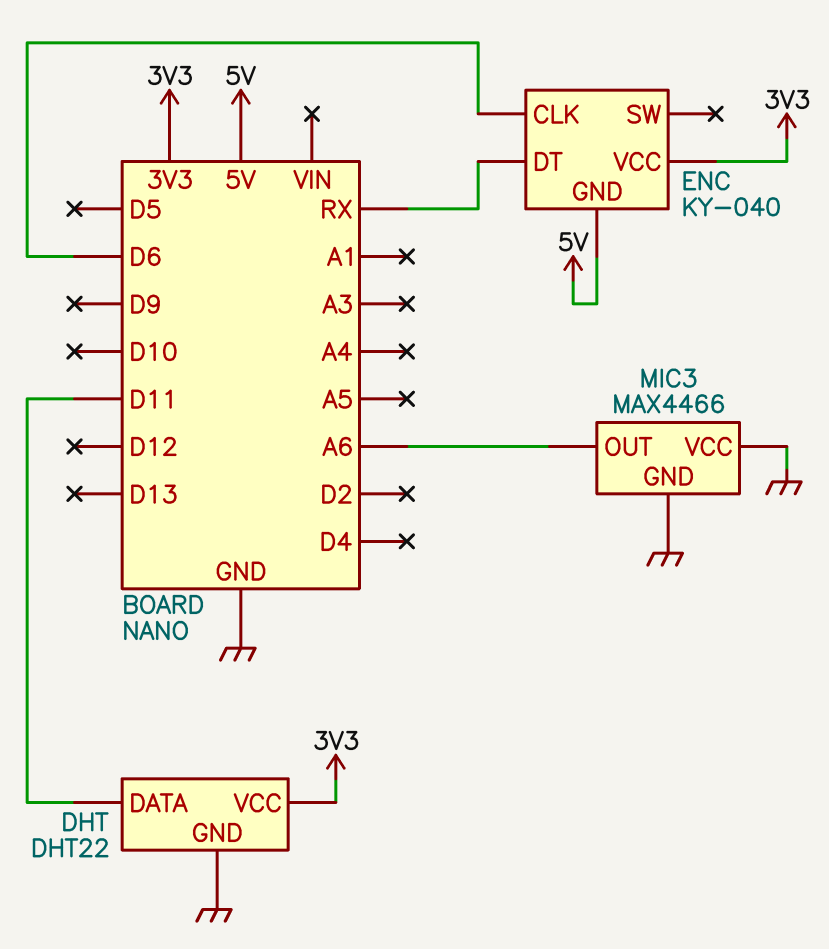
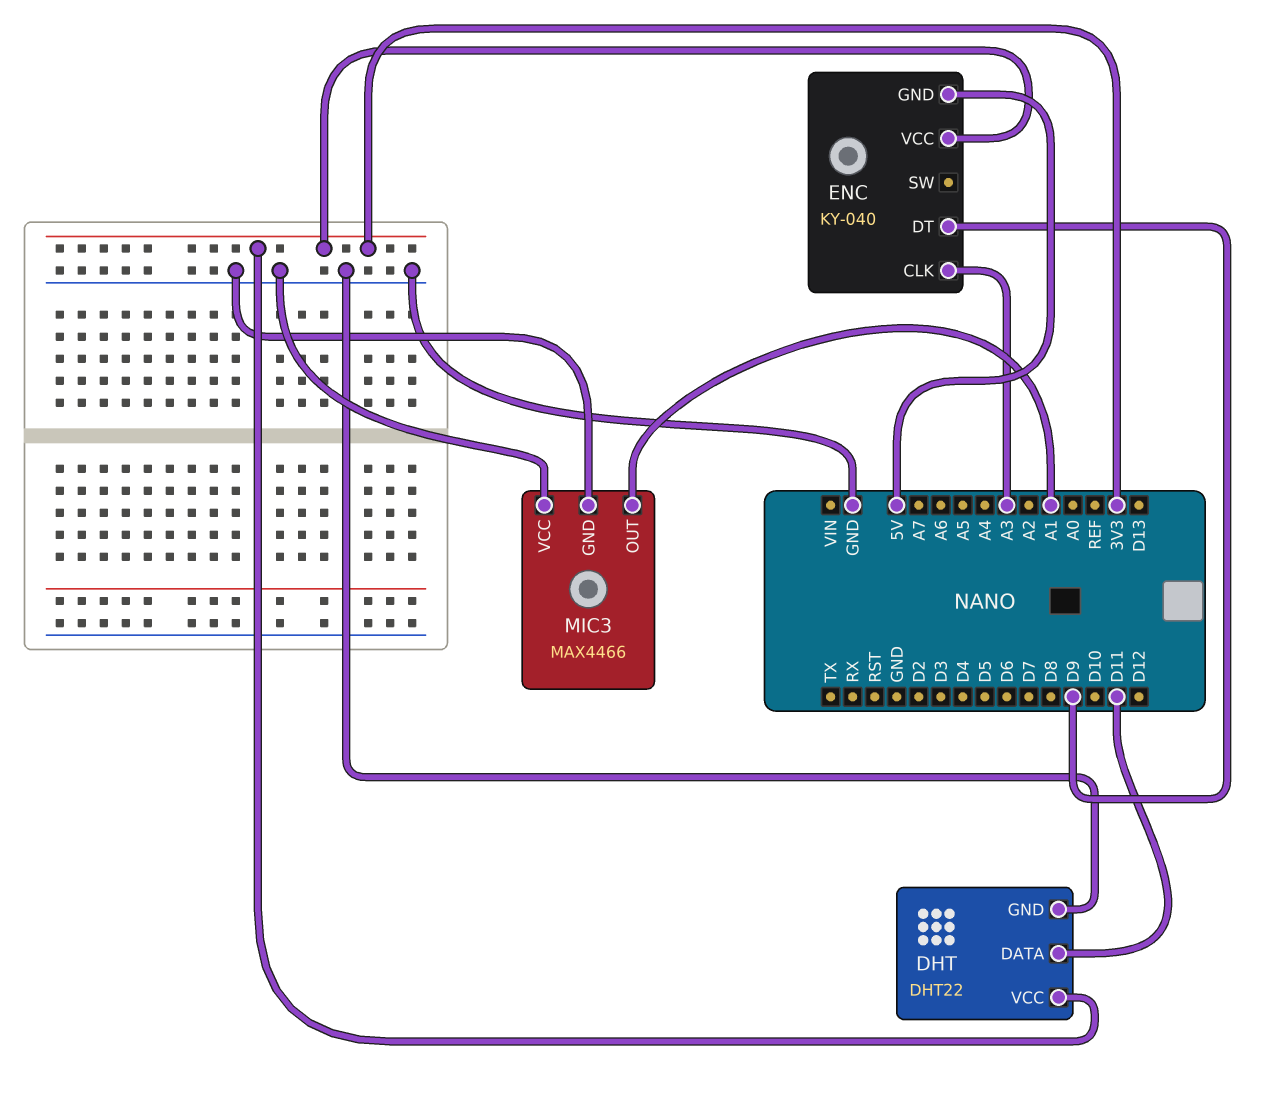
ENC pin CLK: D6 -> A3
ENC pin DT: RX -> D9
MIC3 pin OUT: A6 -> A1

